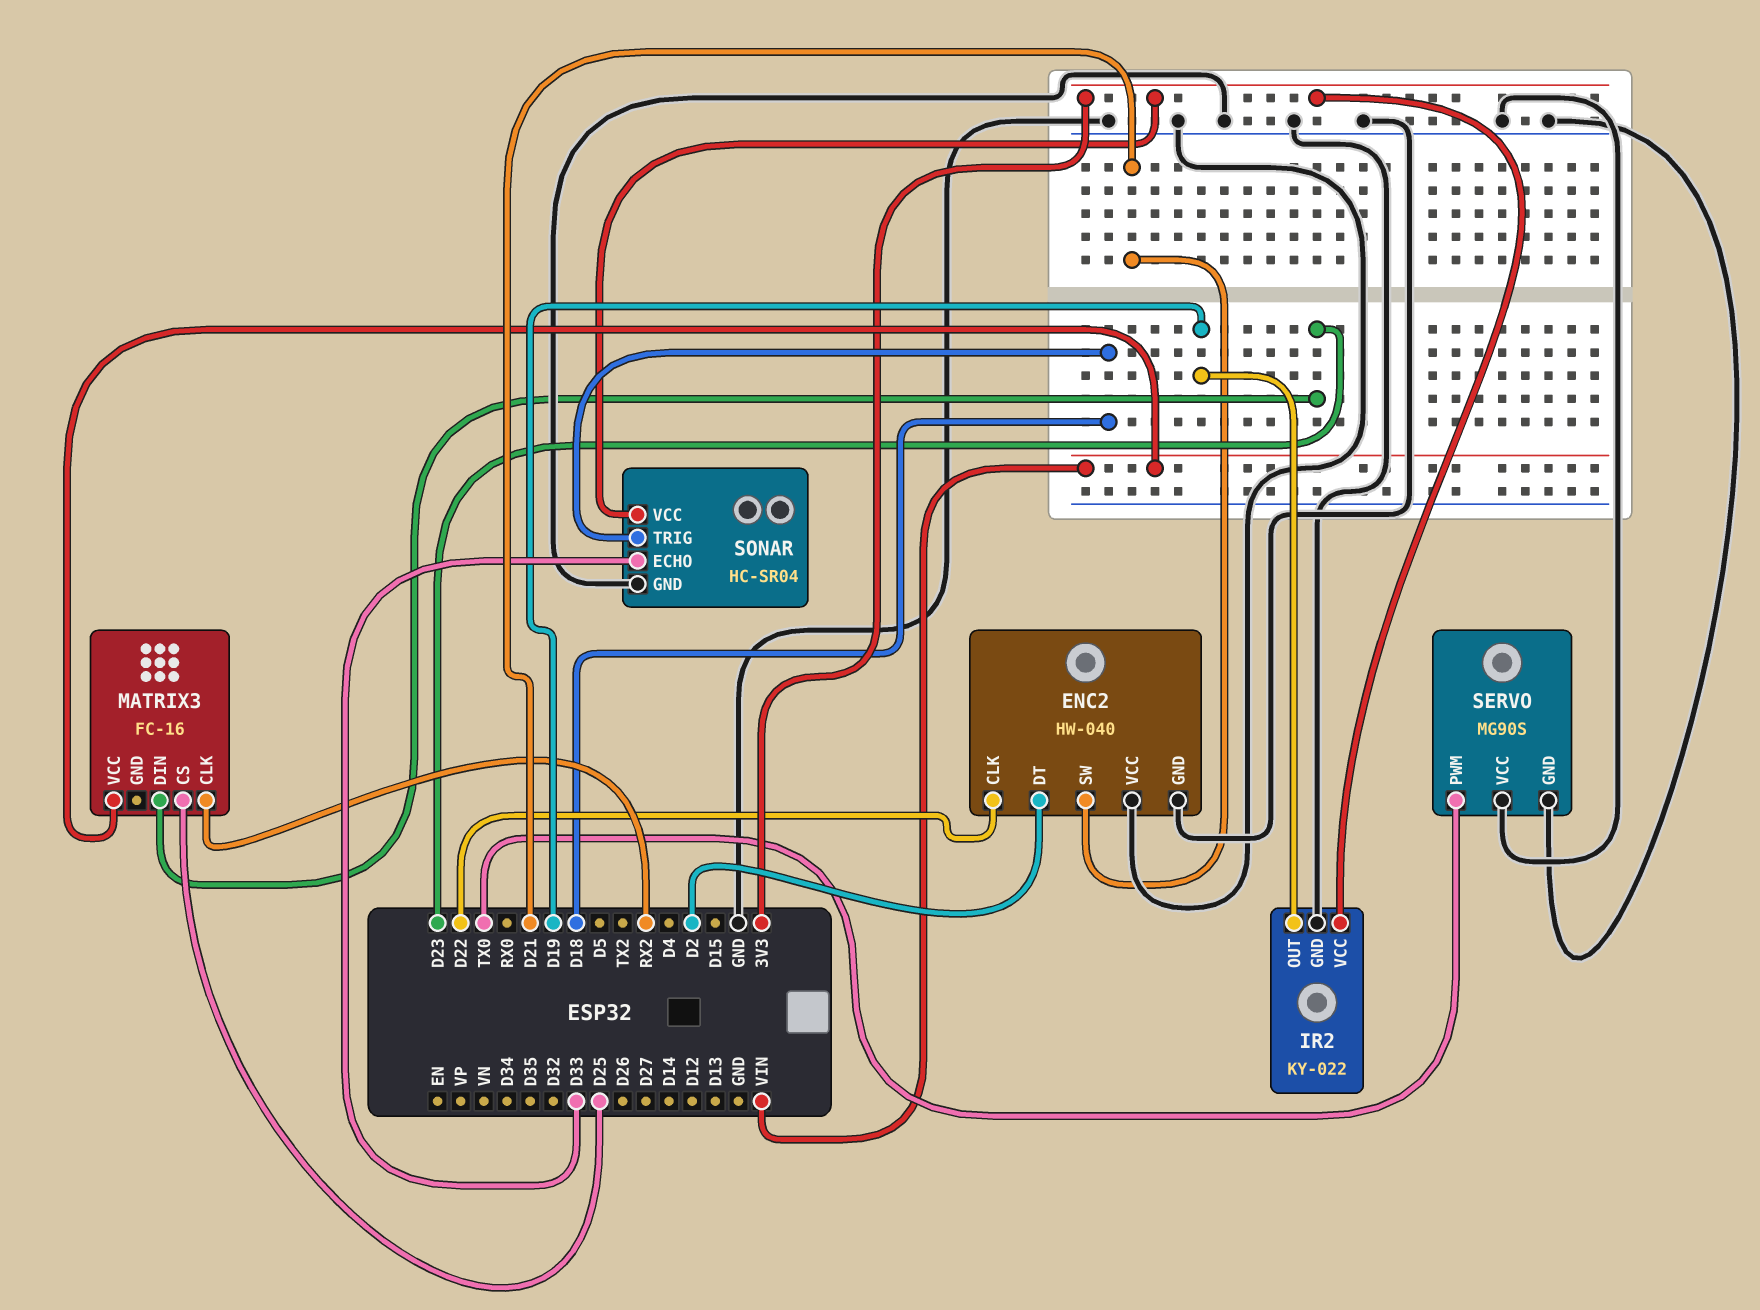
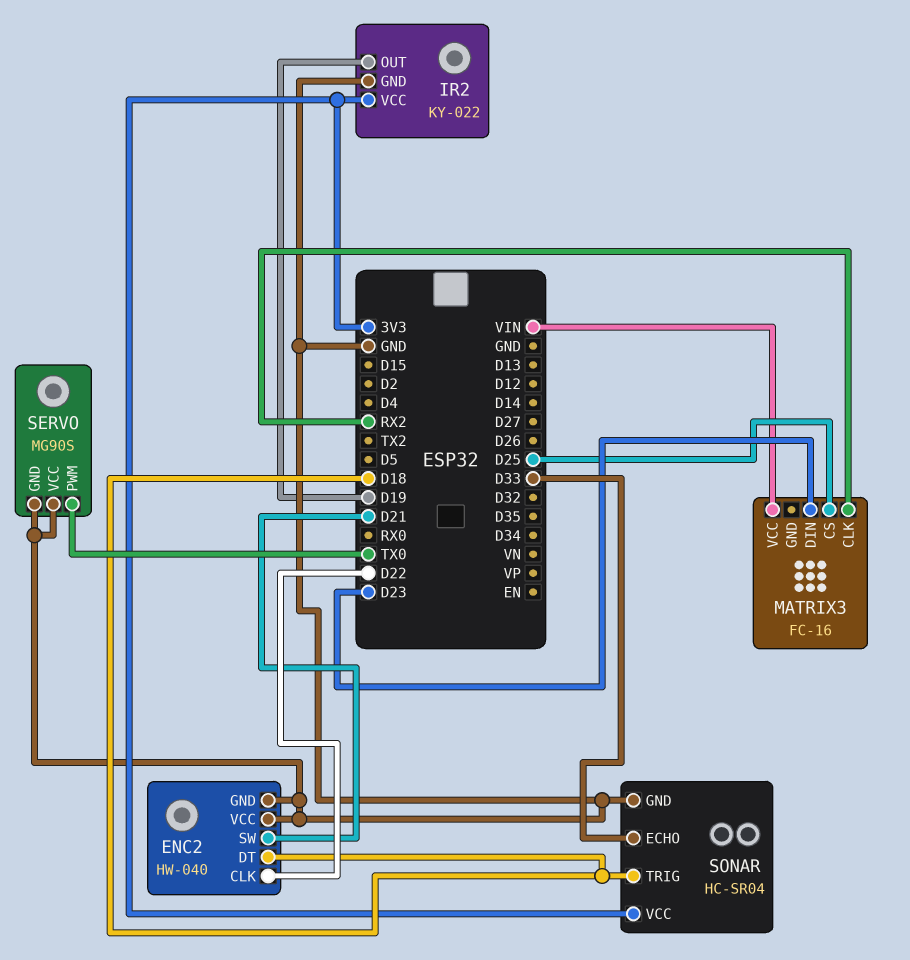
ENC2 pin DT: D2 -> D18

